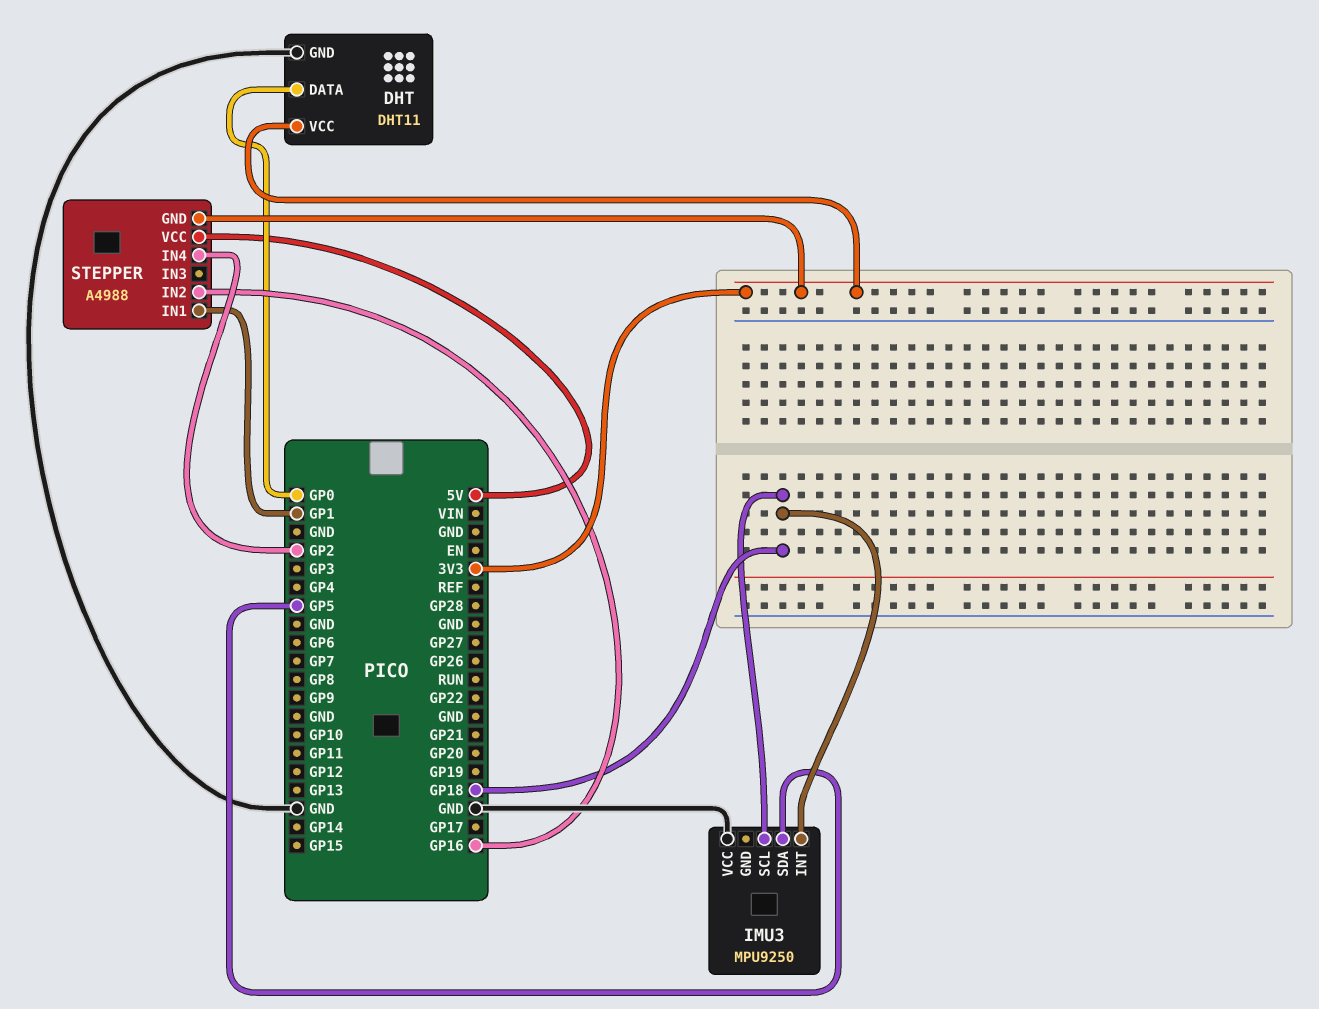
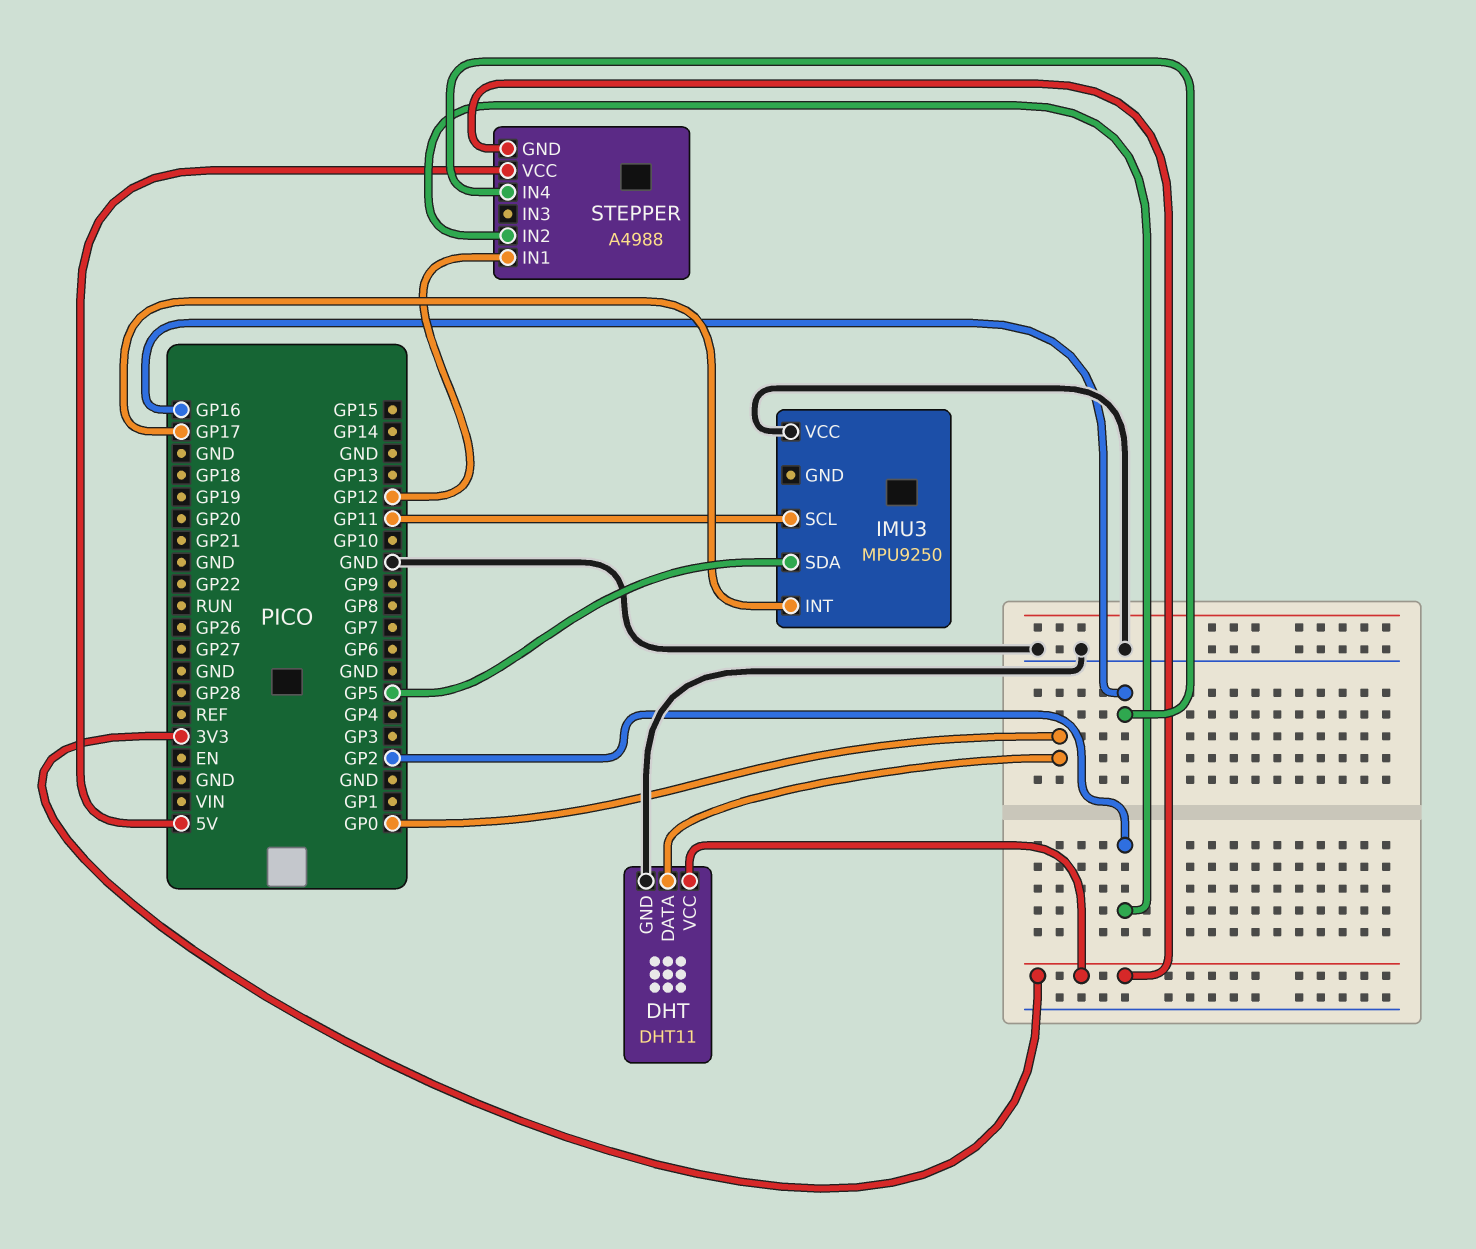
IMU3 pin INT: GP18 -> GP17
IMU3 pin SCL: GP18 -> GP11
STEPPER pin IN1: GP1 -> GP12
STEPPER pin IN2: GP16 -> GP2
STEPPER pin IN4: GP2 -> GP16

